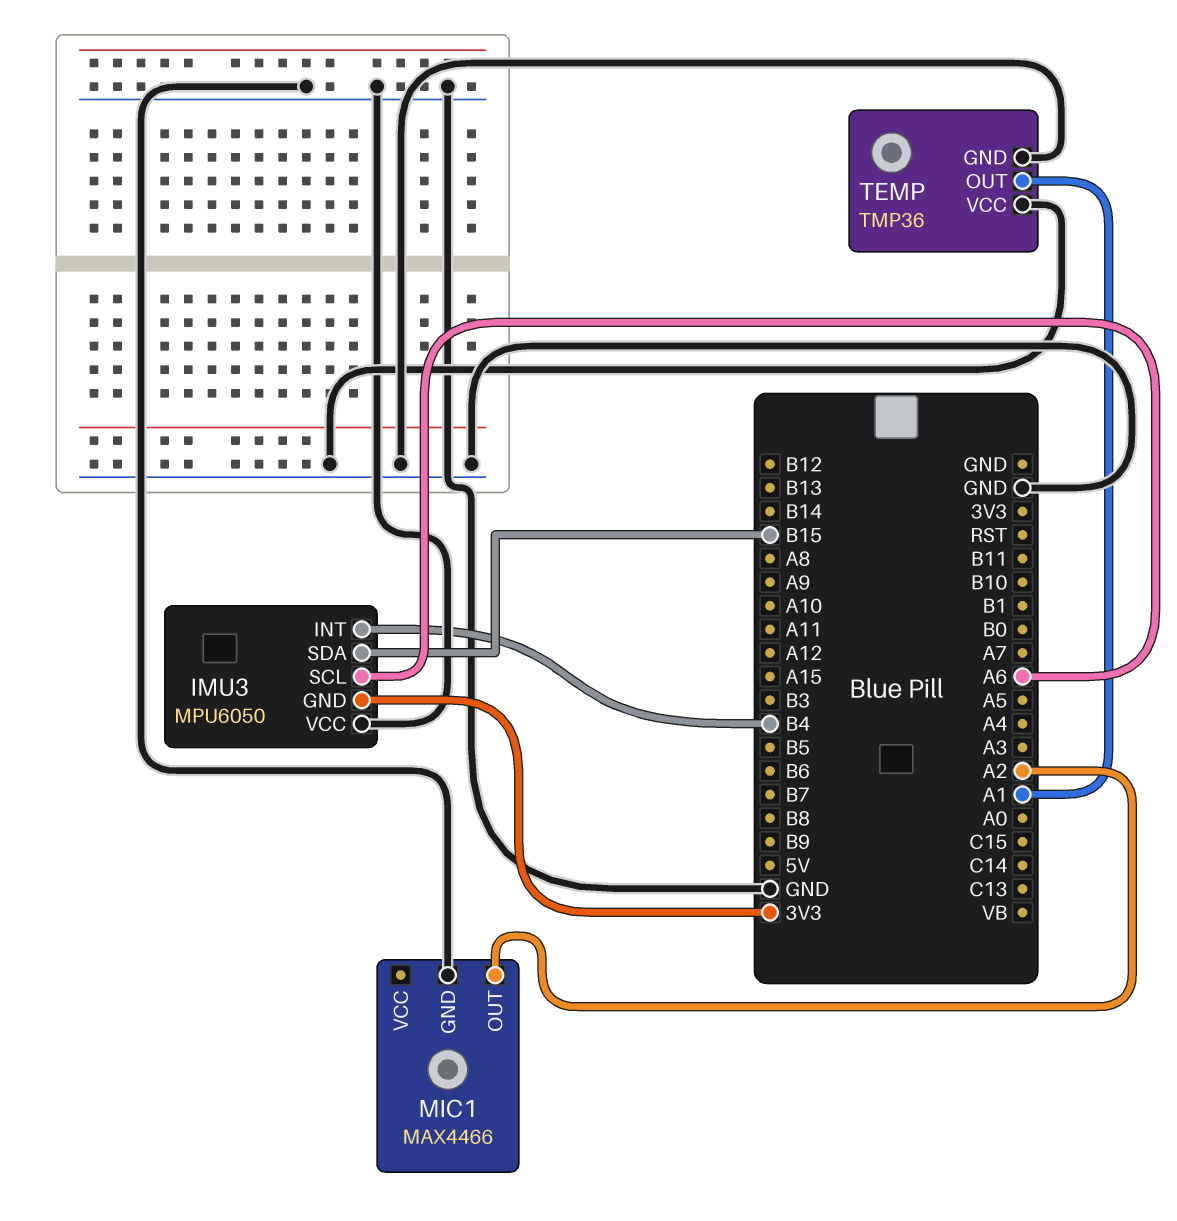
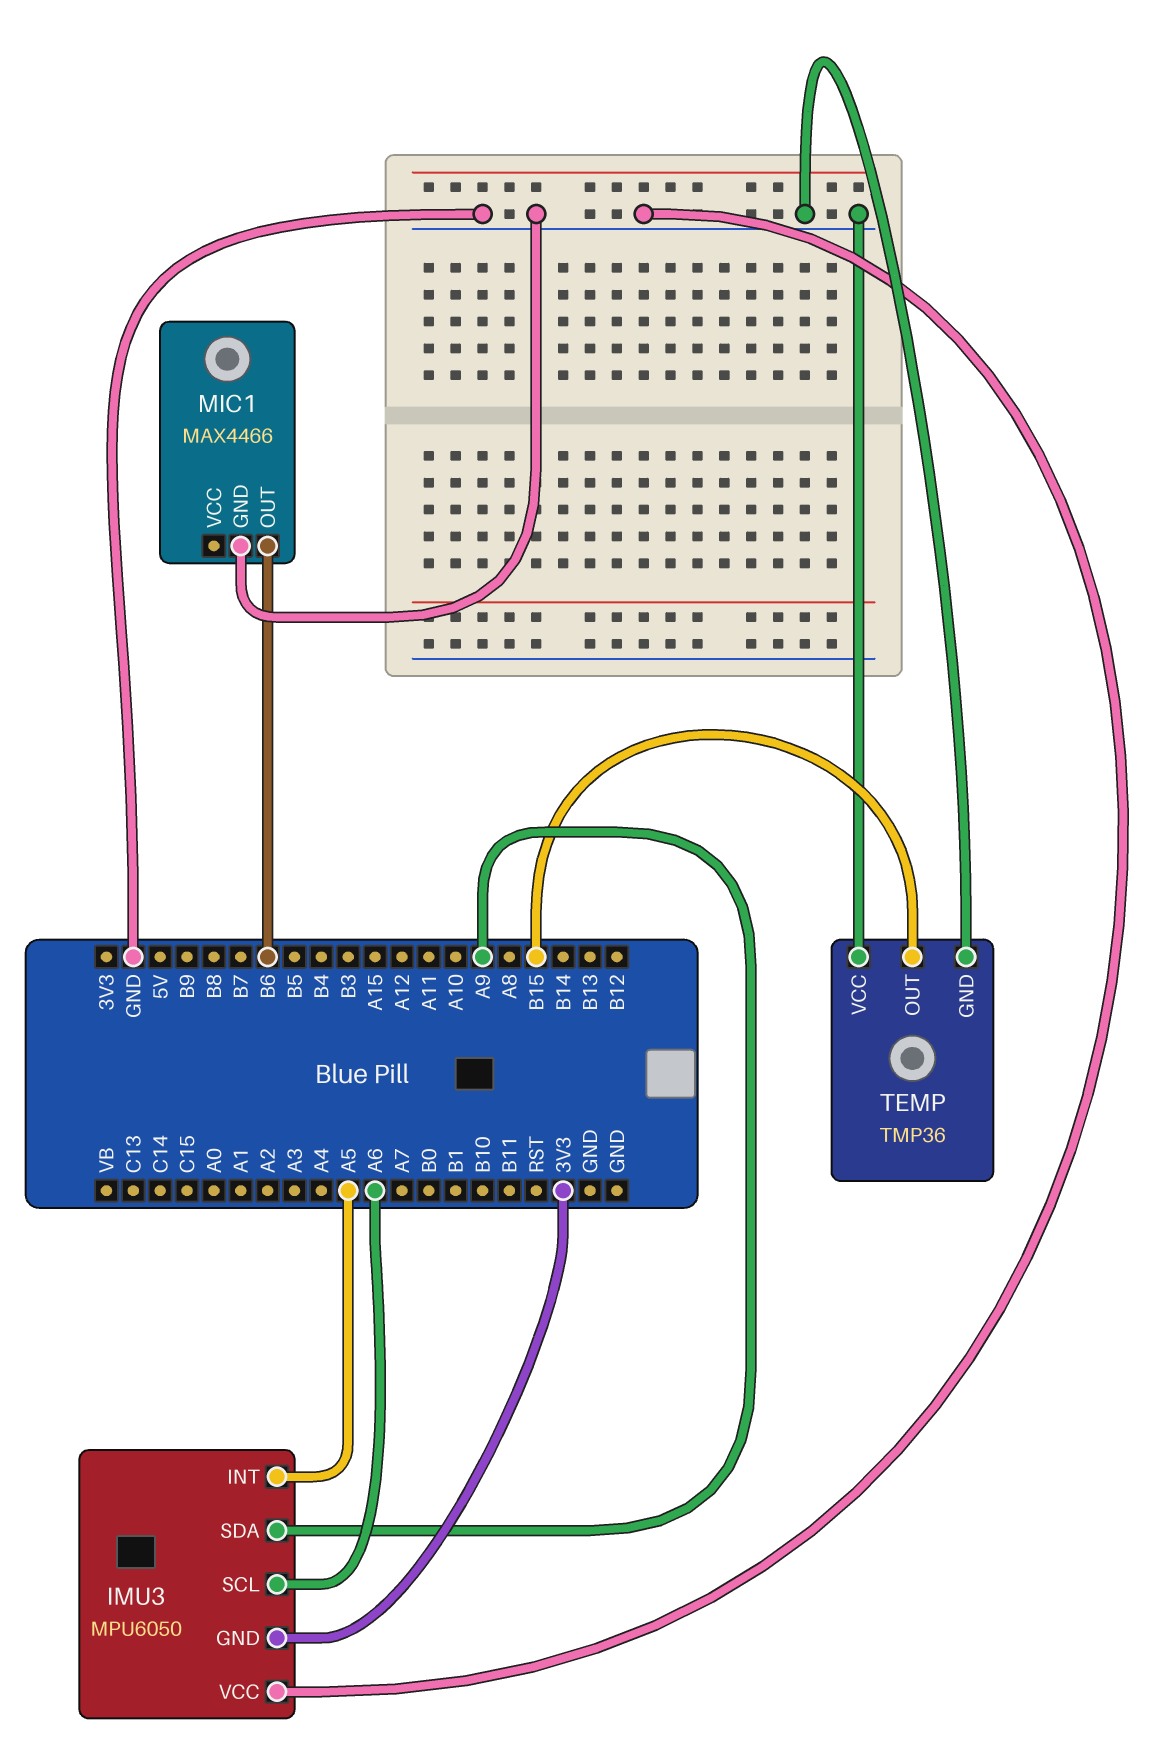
IMU3 pin INT: B4 -> A5
IMU3 pin SDA: B15 -> A9
MIC1 pin OUT: A2 -> B6
TEMP pin OUT: A1 -> B15

